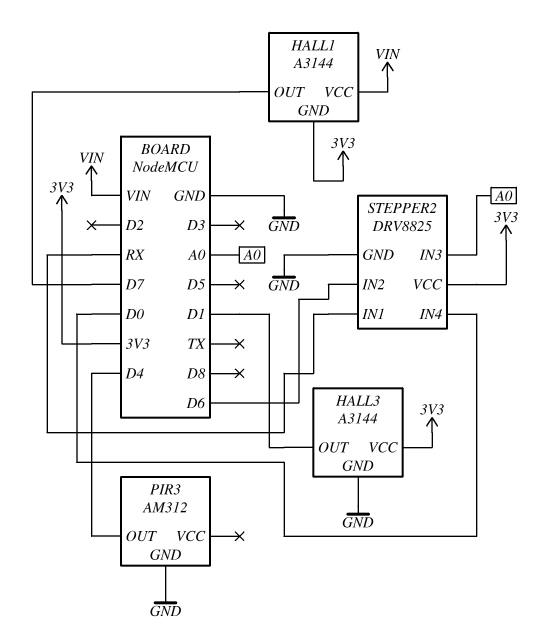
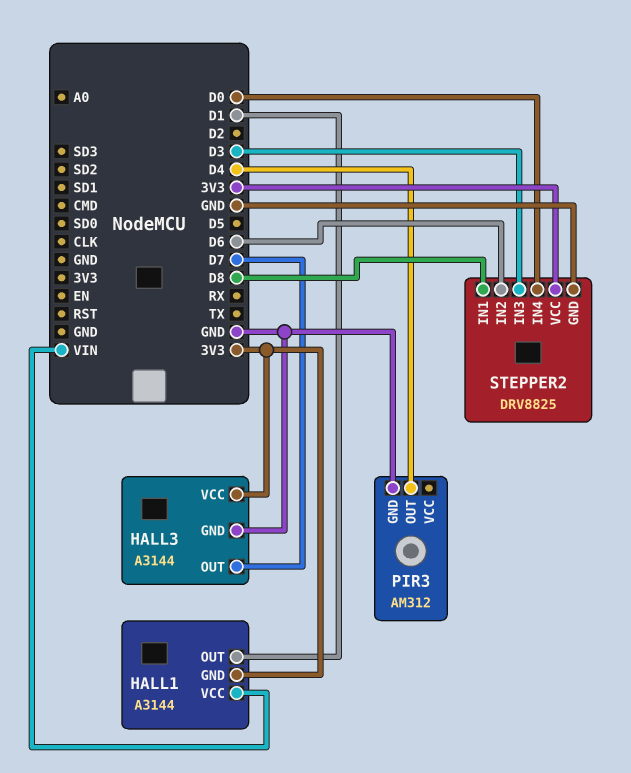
HALL1 pin OUT: D7 -> D1
HALL3 pin OUT: D1 -> D7
STEPPER2 pin IN1: RX -> D8
STEPPER2 pin IN3: A0 -> D3

